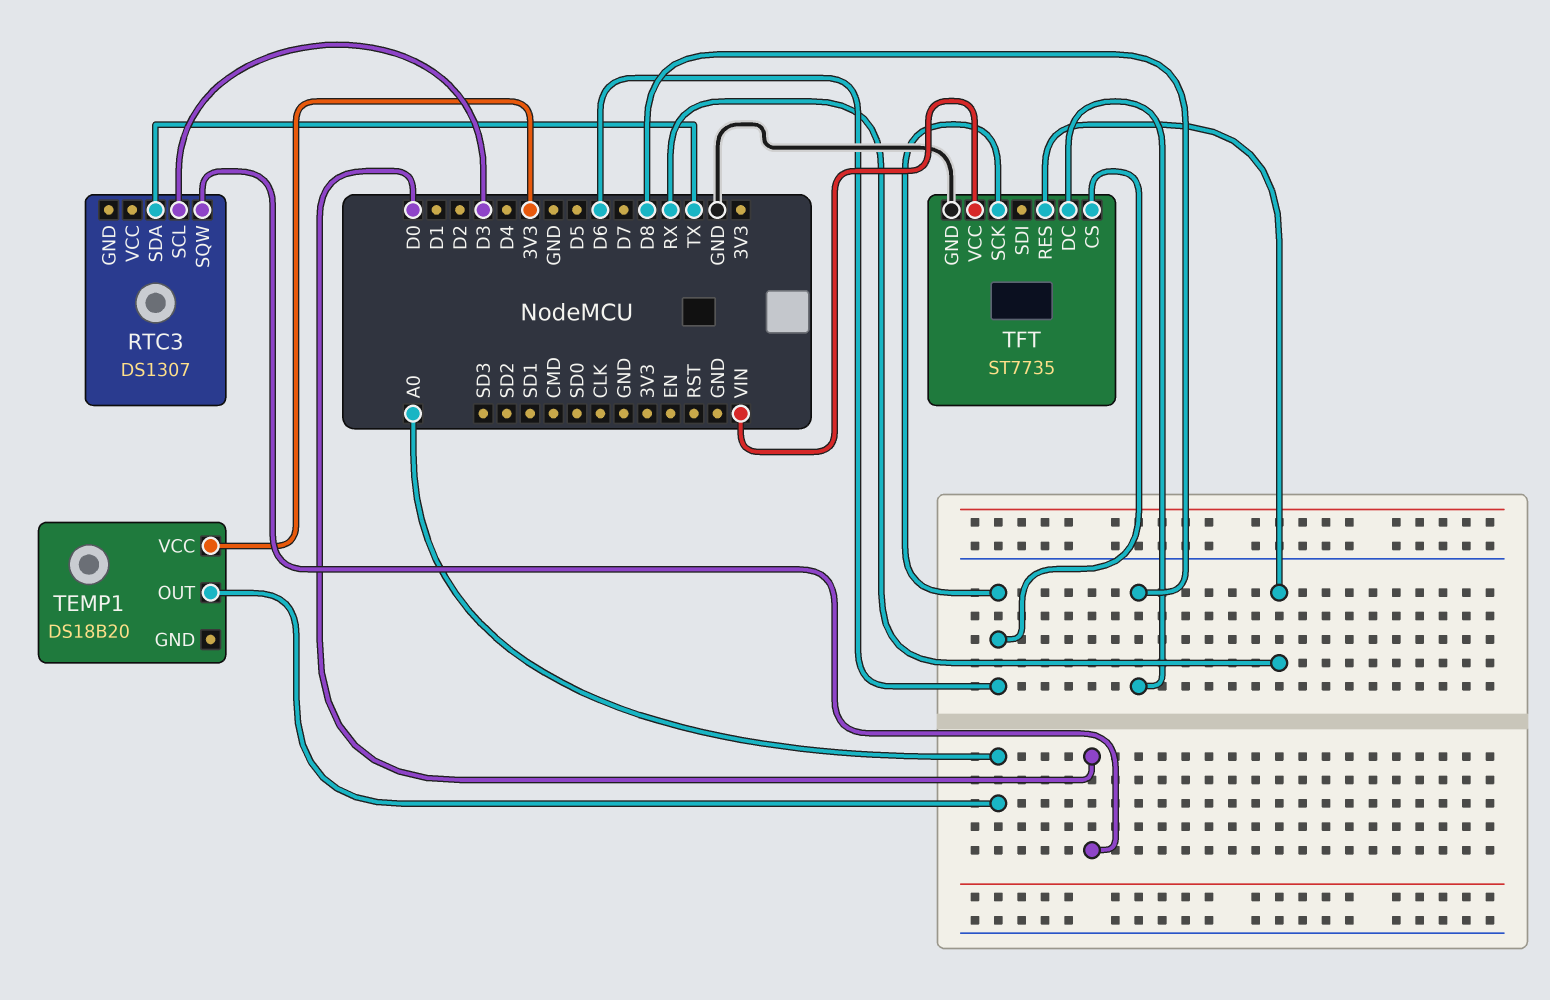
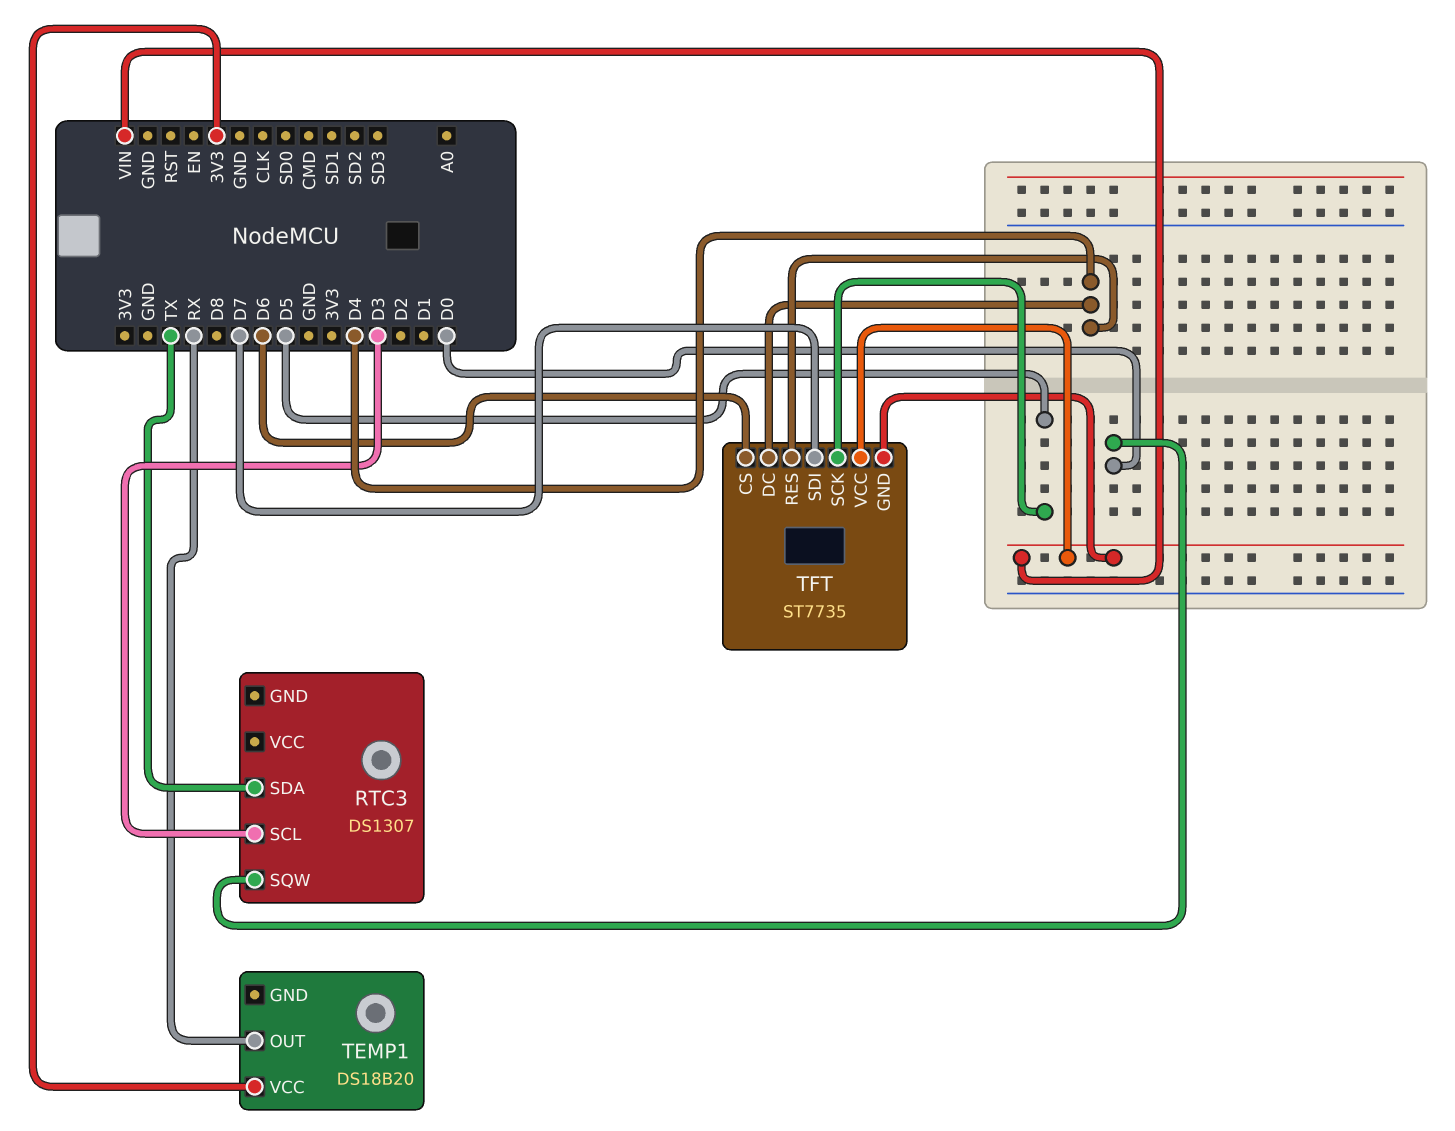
TEMP1 pin OUT: A0 -> RX
TFT pin DC: D8 -> D4
TFT pin GND: GND -> VIN
TFT pin RES: RX -> D4
TFT pin SCK: D6 -> D5
TFT pin SDI: none -> D7

